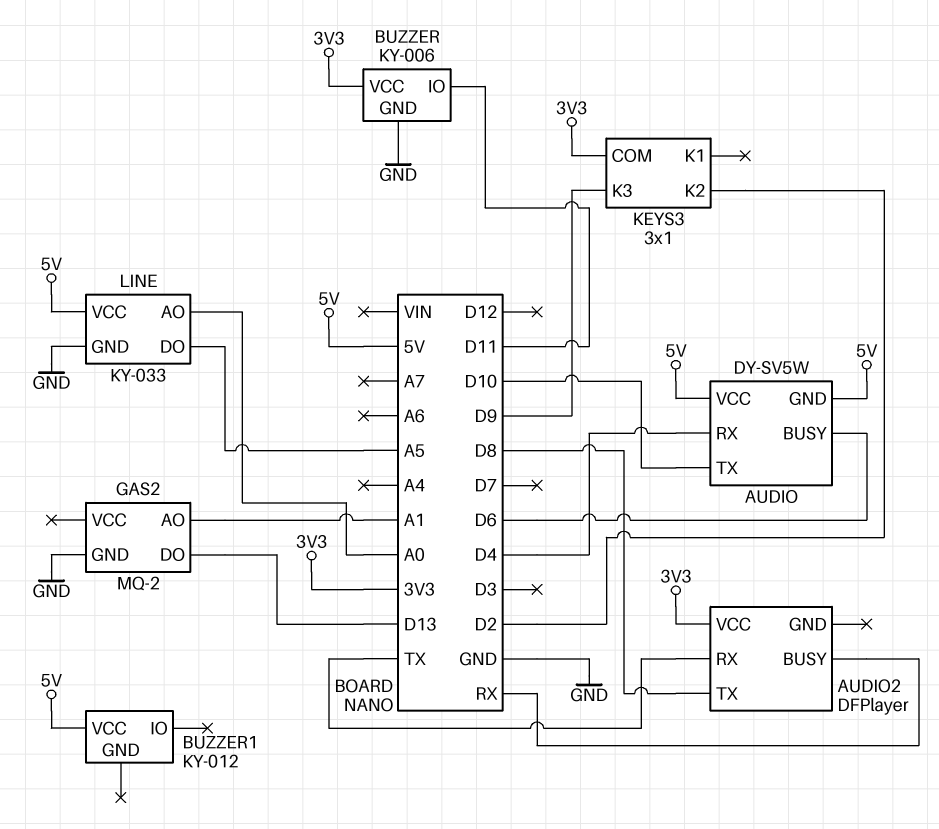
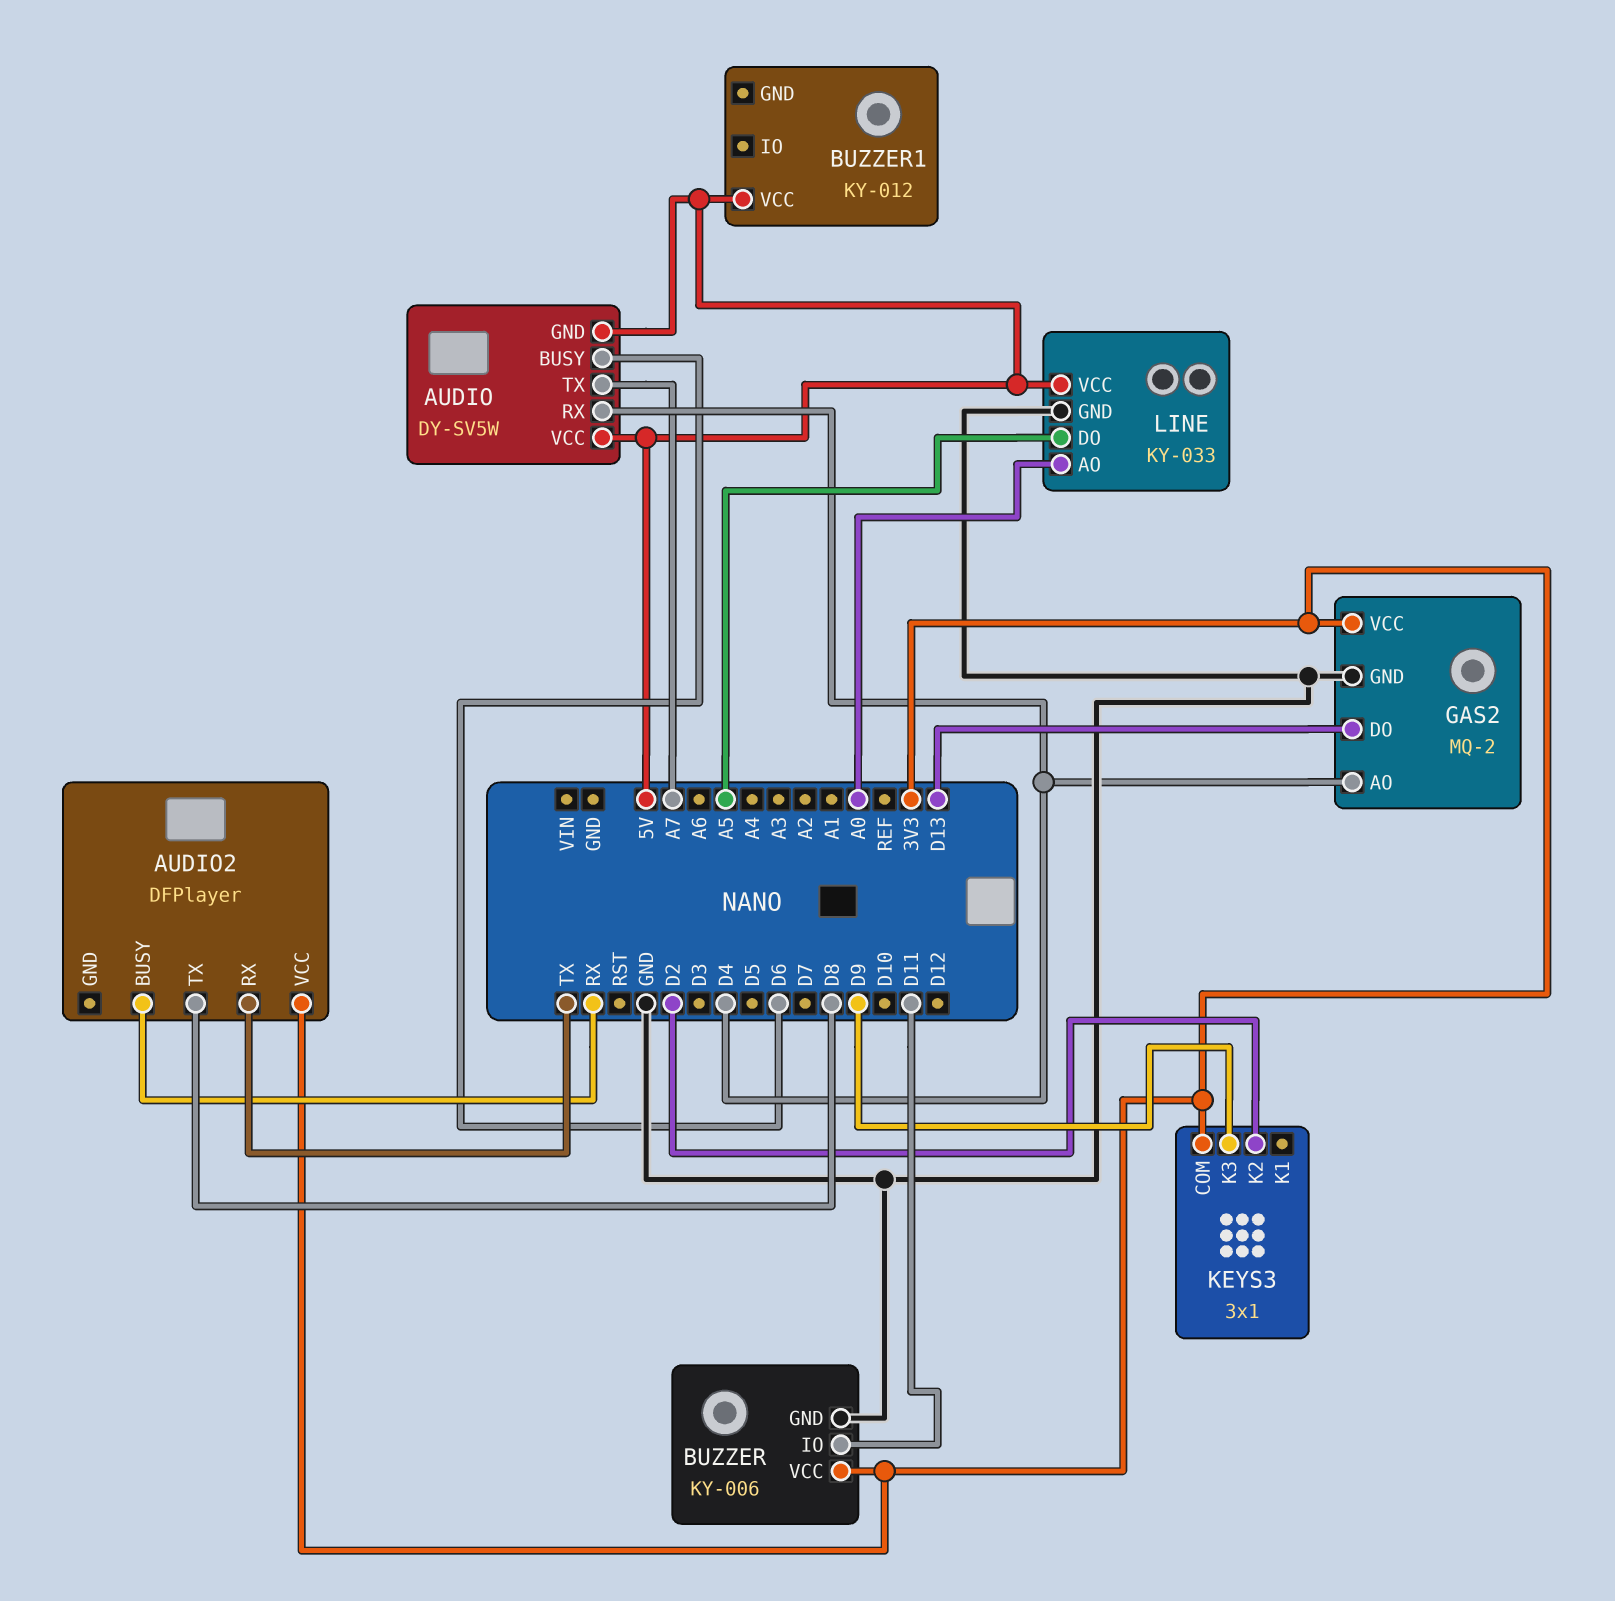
AUDIO pin TX: D10 -> A7
GAS2 pin AO: A1 -> D4
GAS2 pin VCC: none -> 3V3

